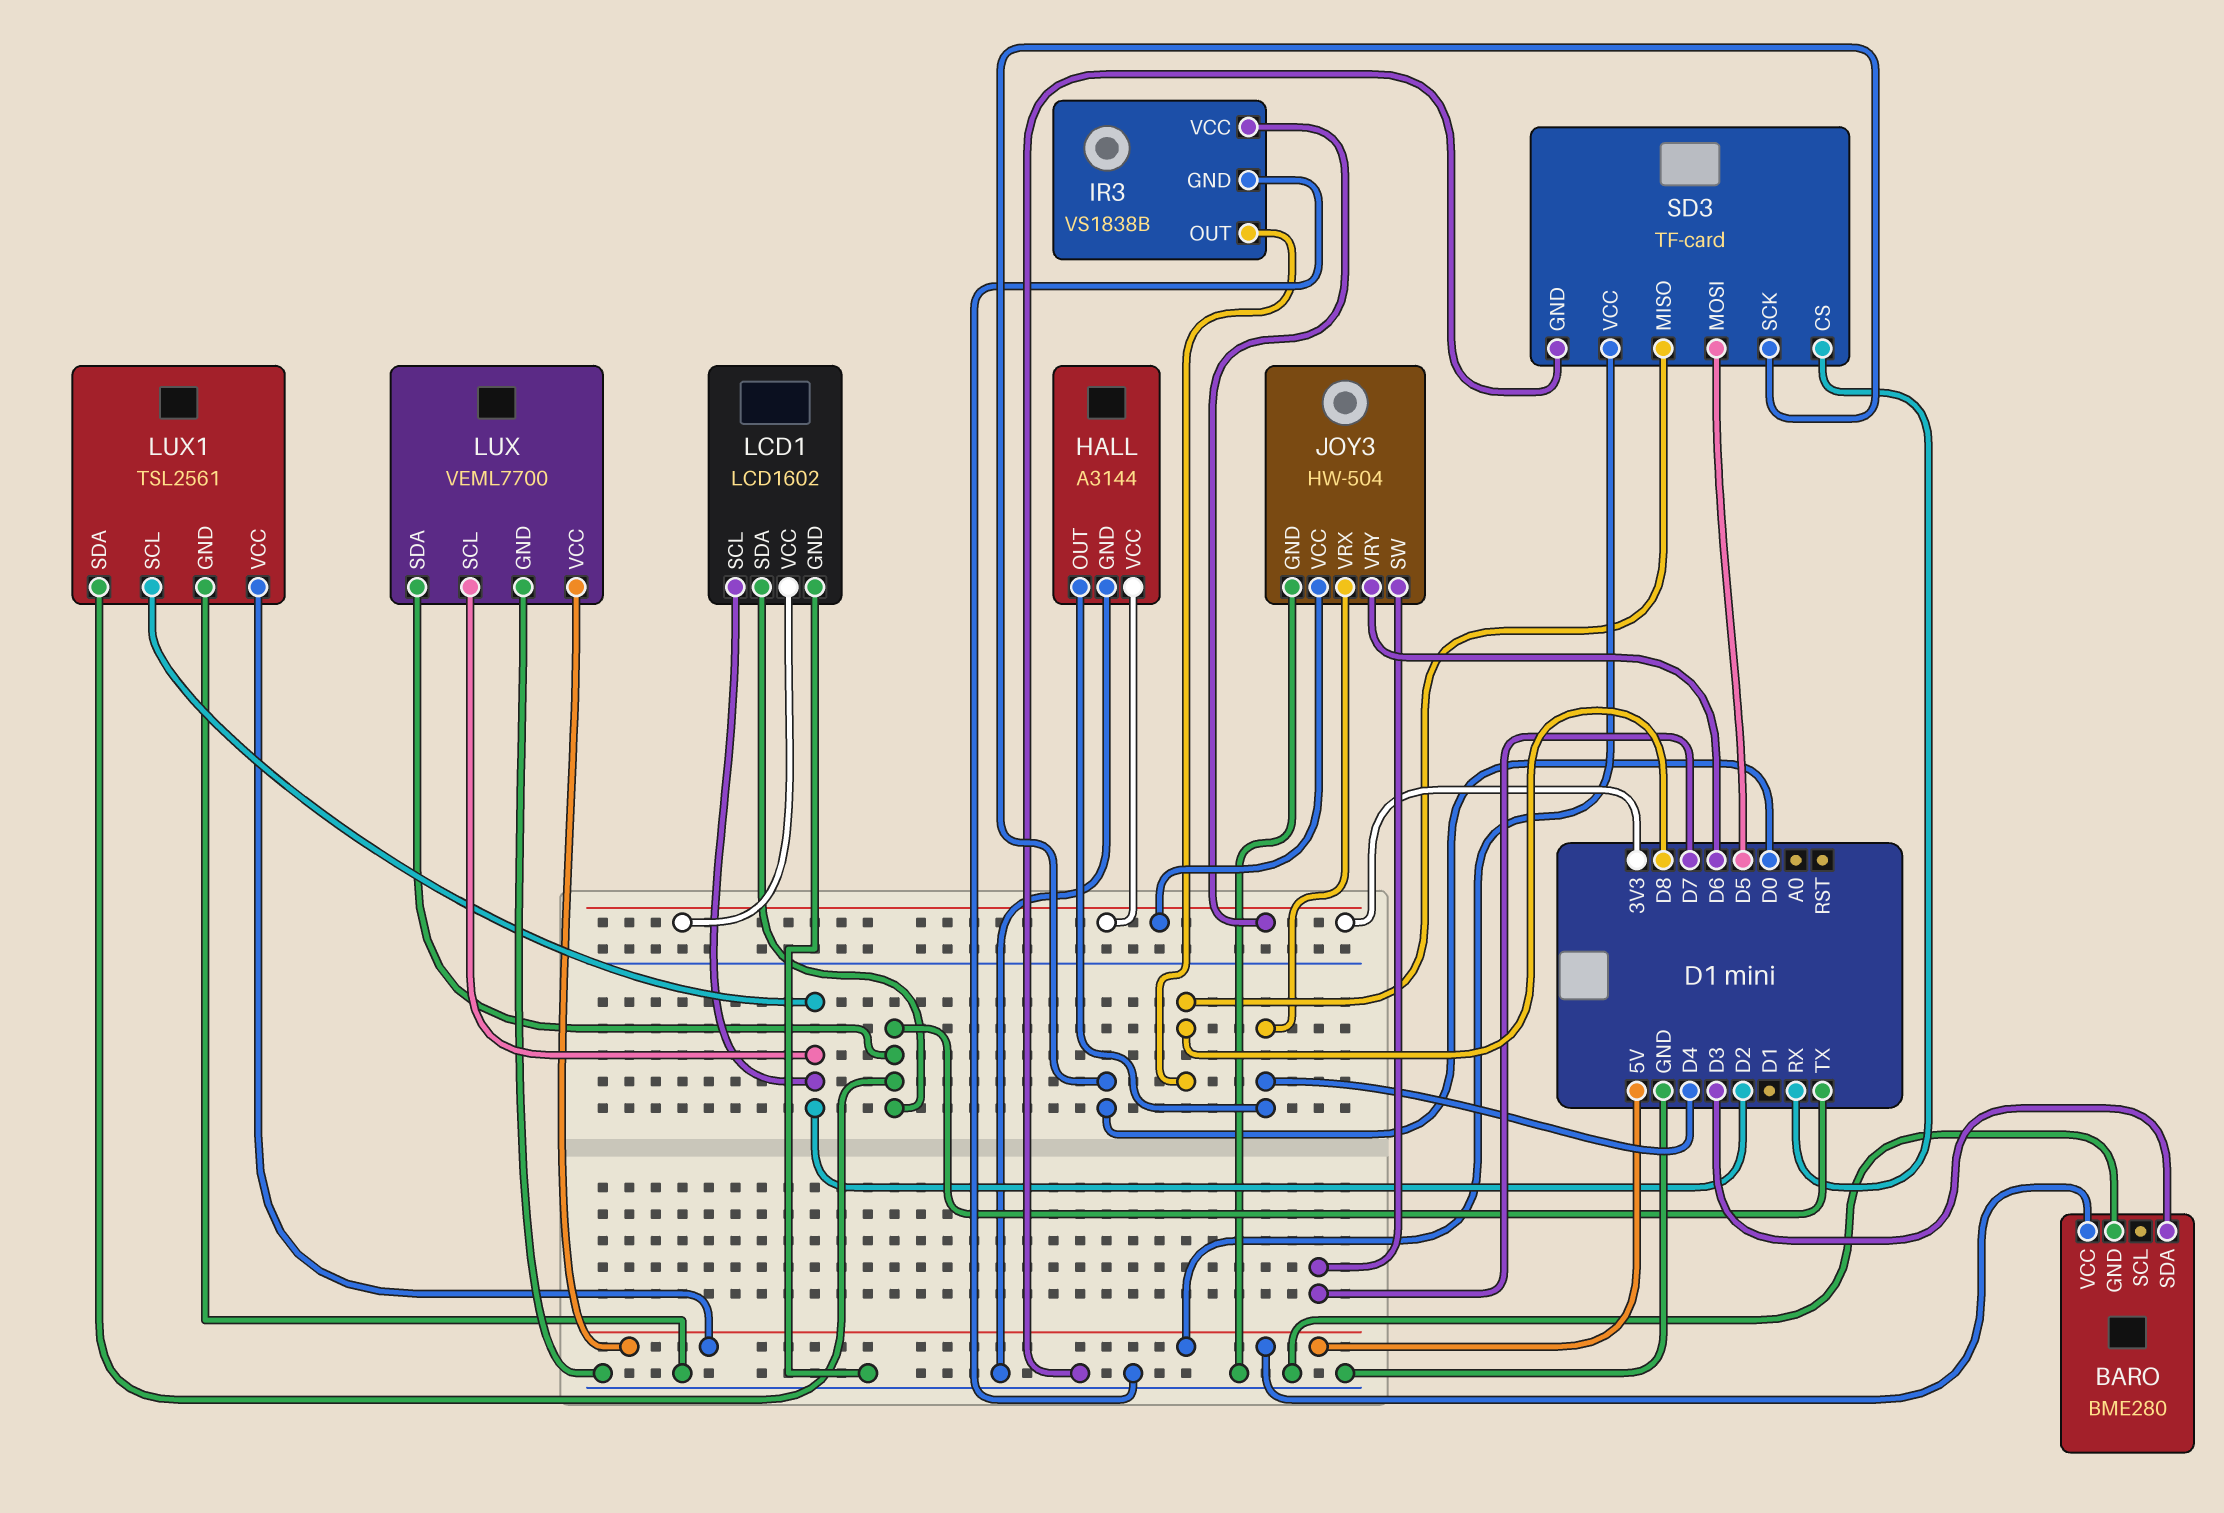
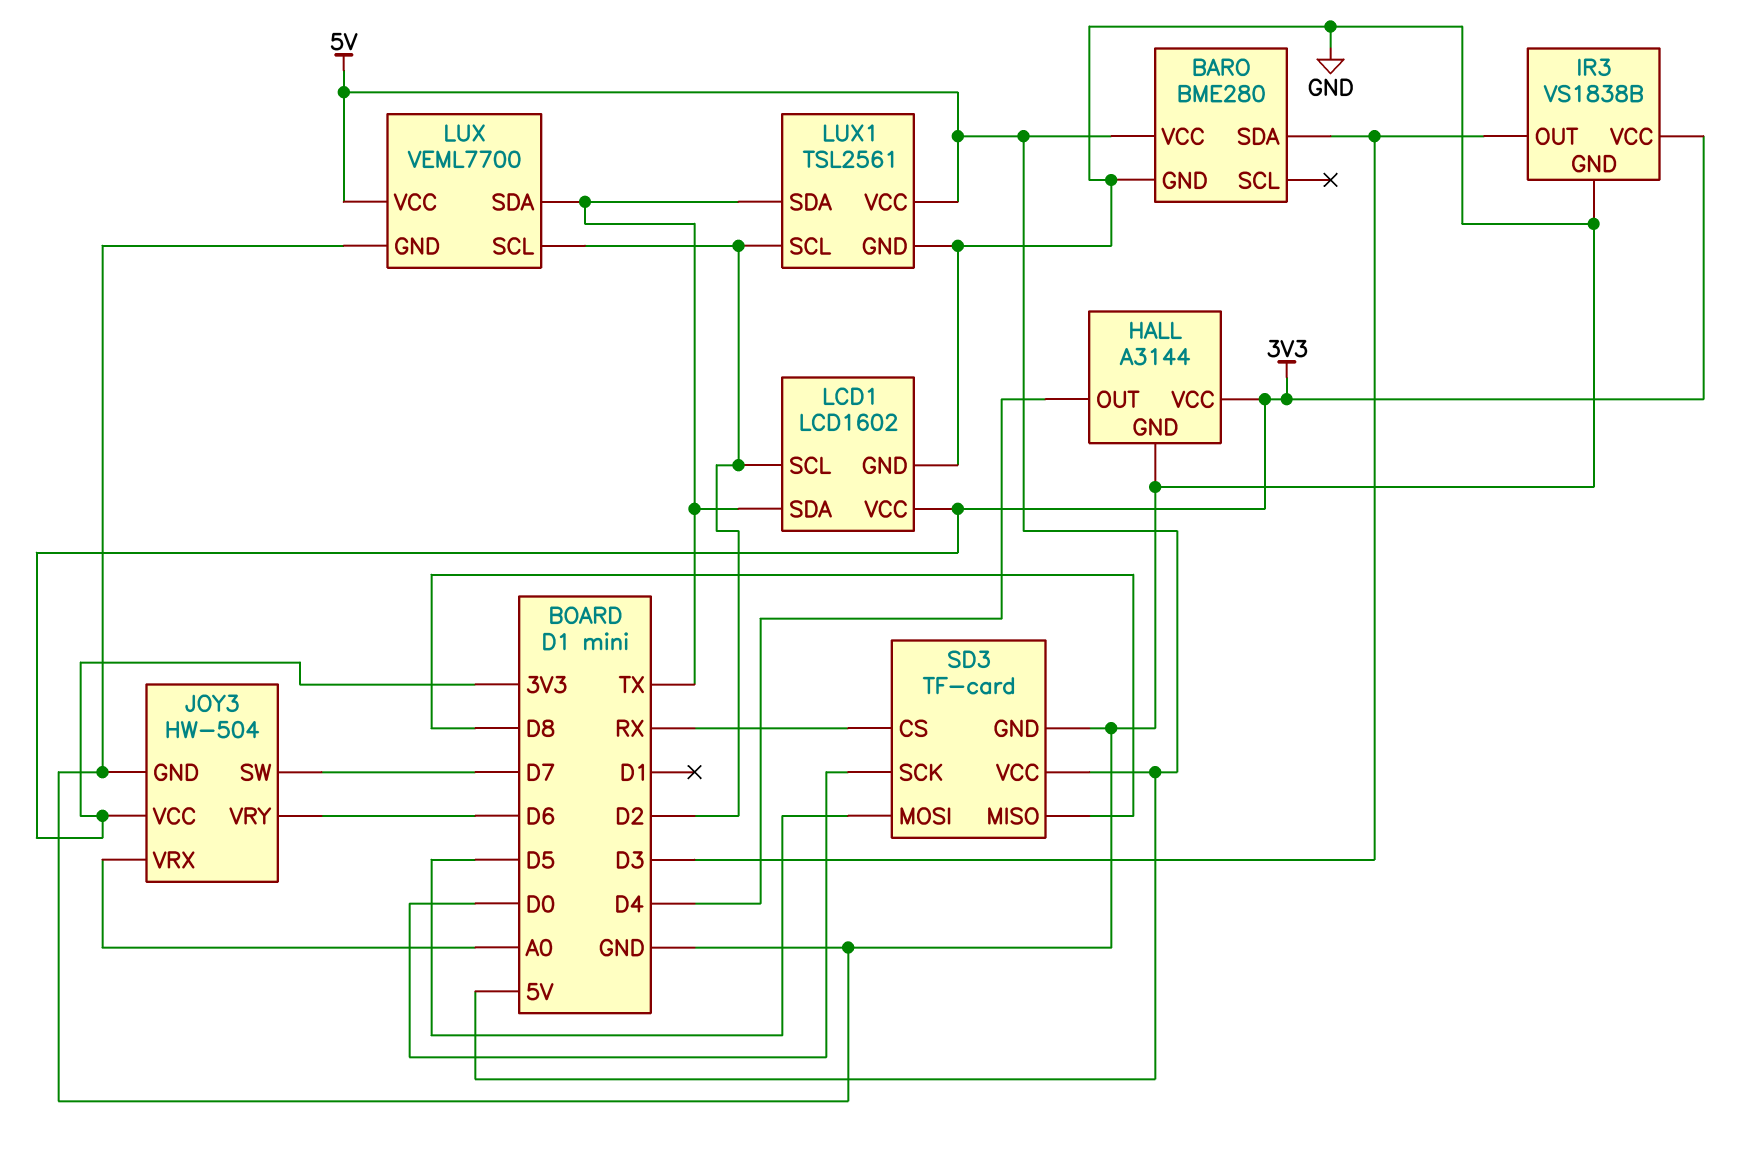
IR3 pin OUT: D8 -> D3
JOY3 pin VRX: D4 -> A0

